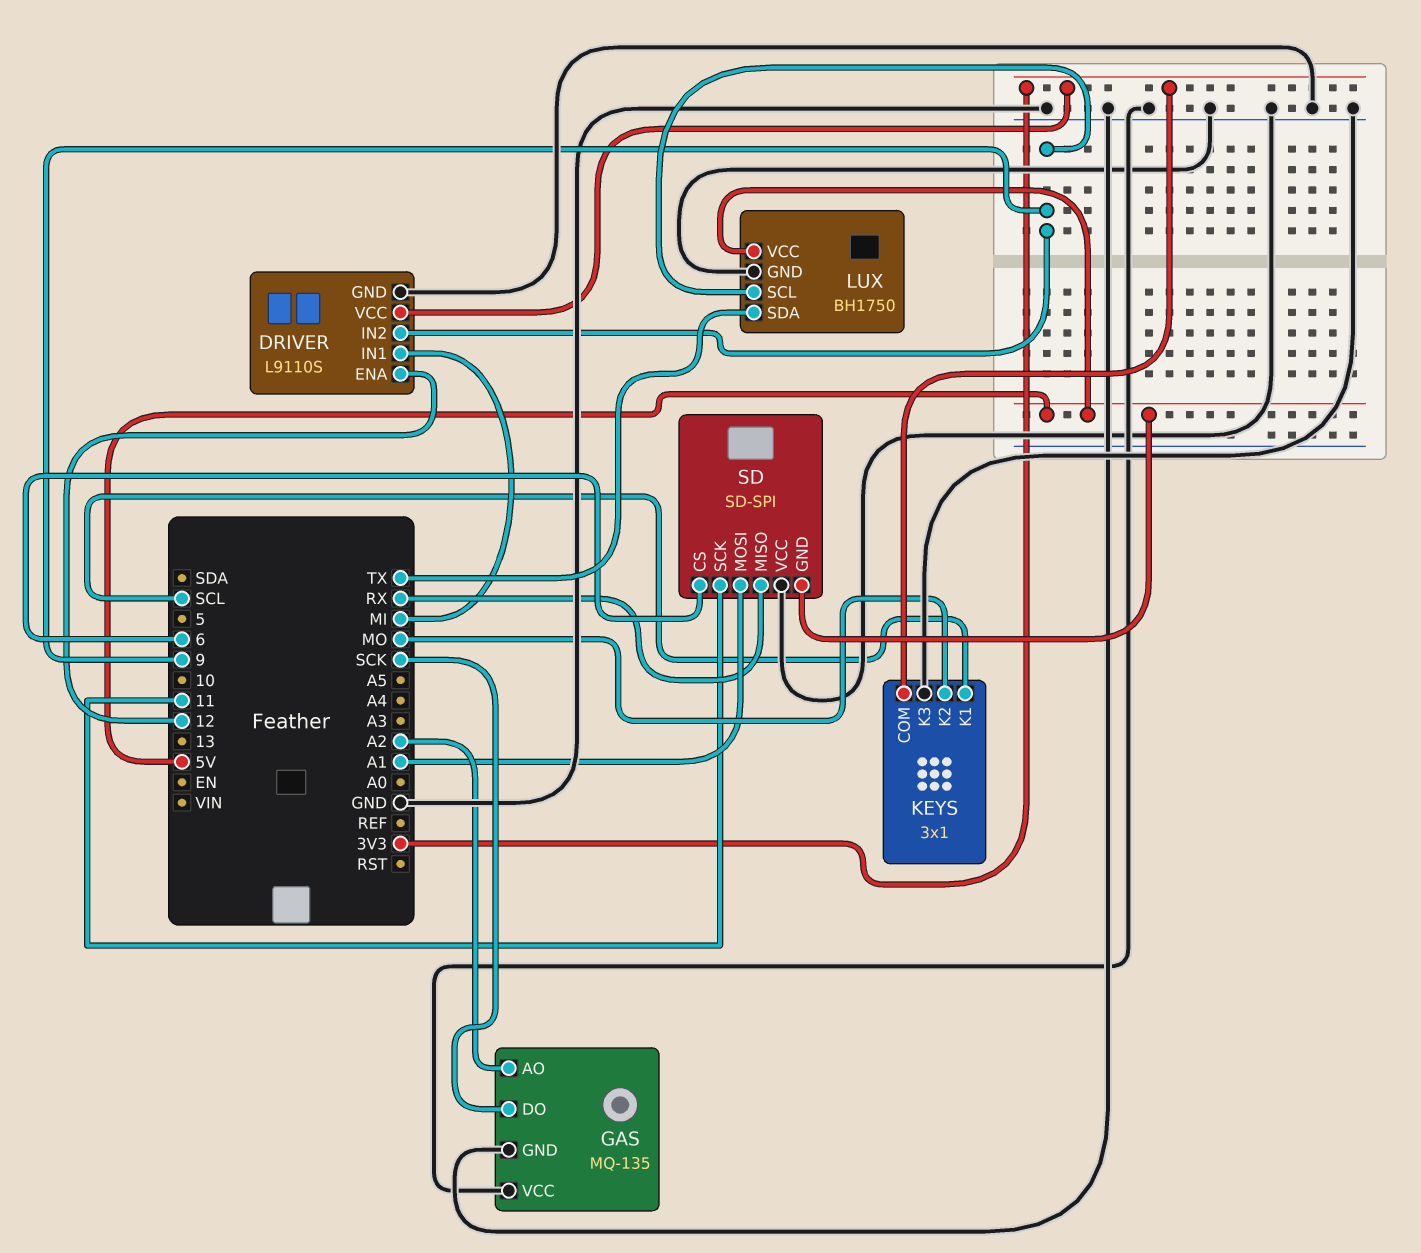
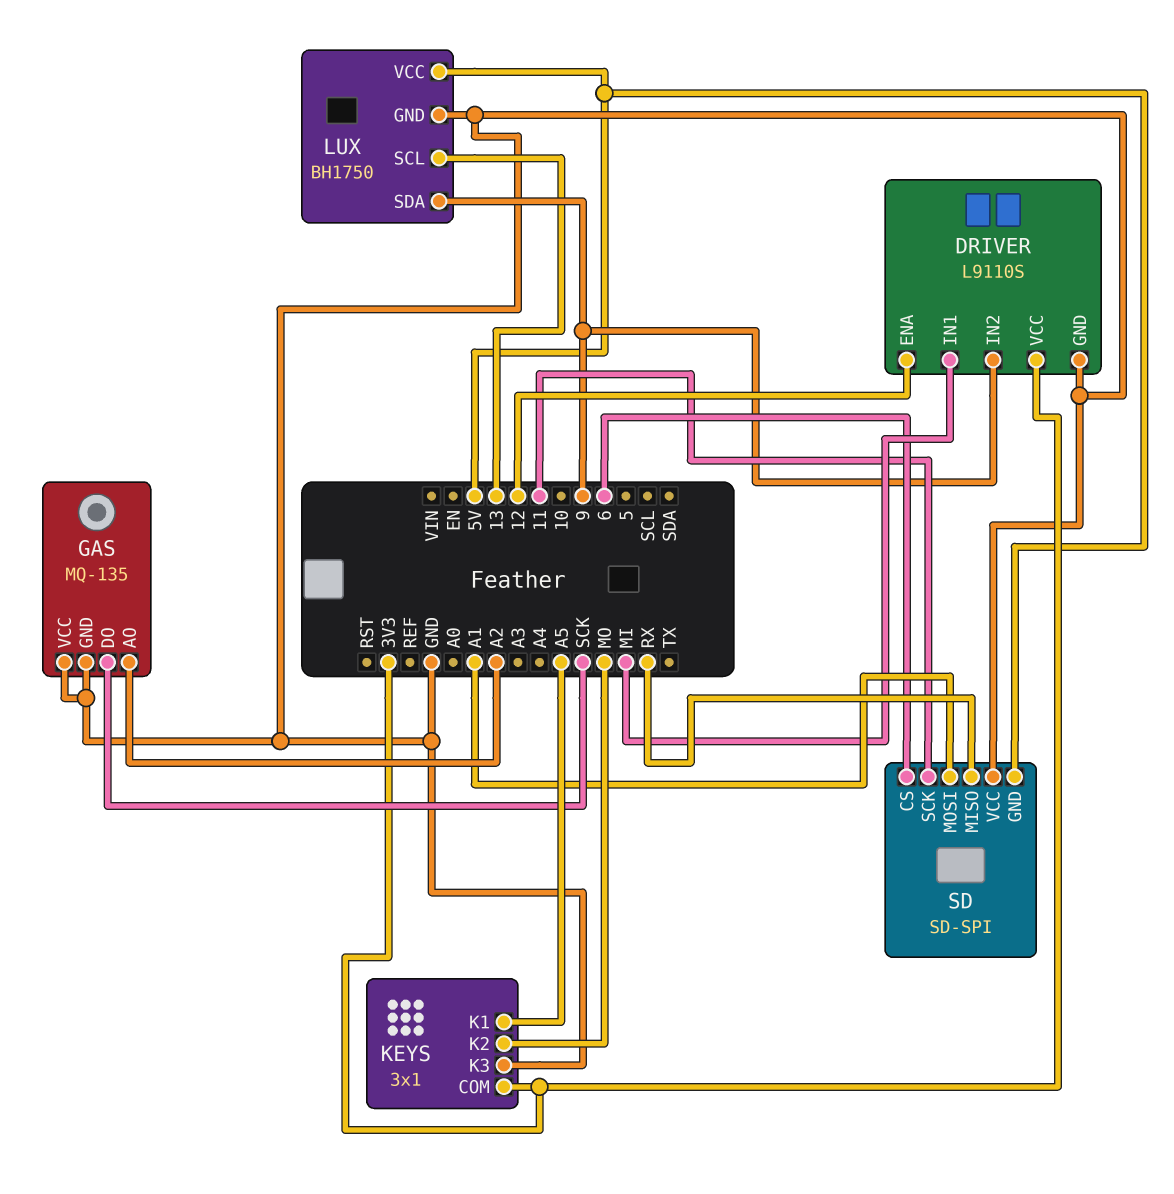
KEYS pin K1: SCL -> A5
LUX pin SCL: 9 -> 13
LUX pin SDA: TX -> 9

